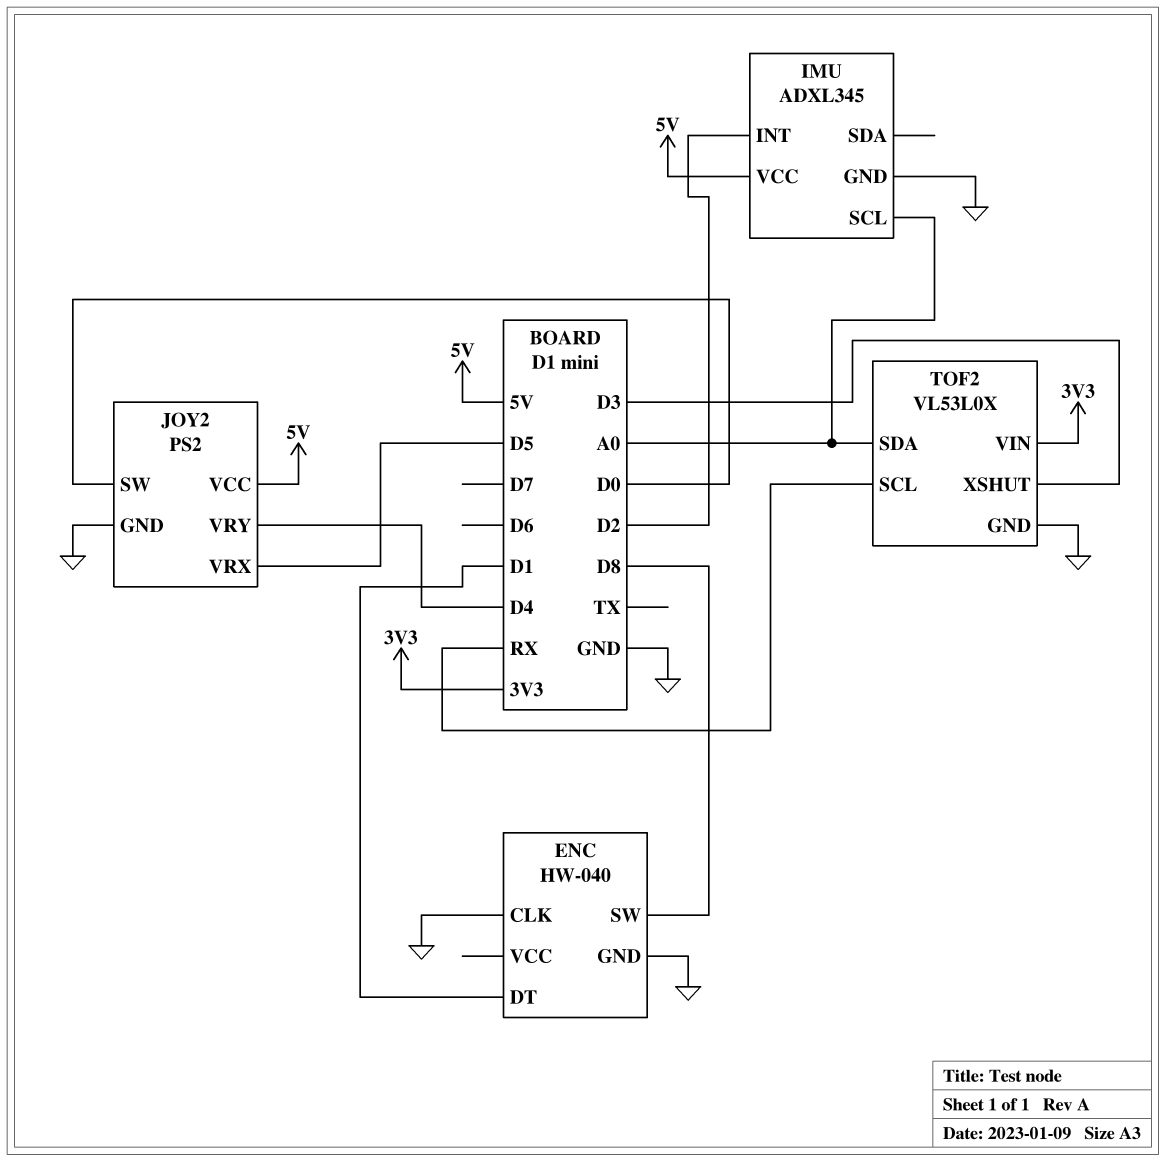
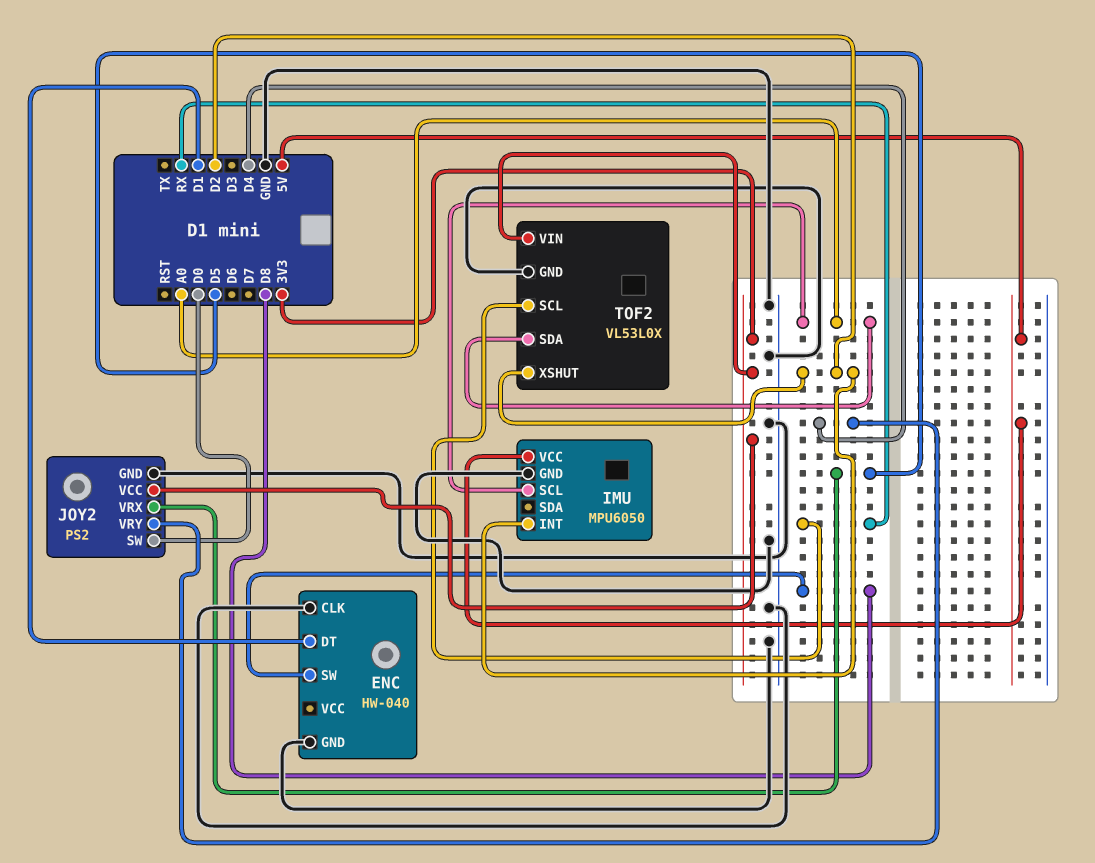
IMU: ADXL345 -> MPU6050
JOY2 pin VCC: 5V -> 3V3
TOF2 pin XSHUT: D3 -> D2

